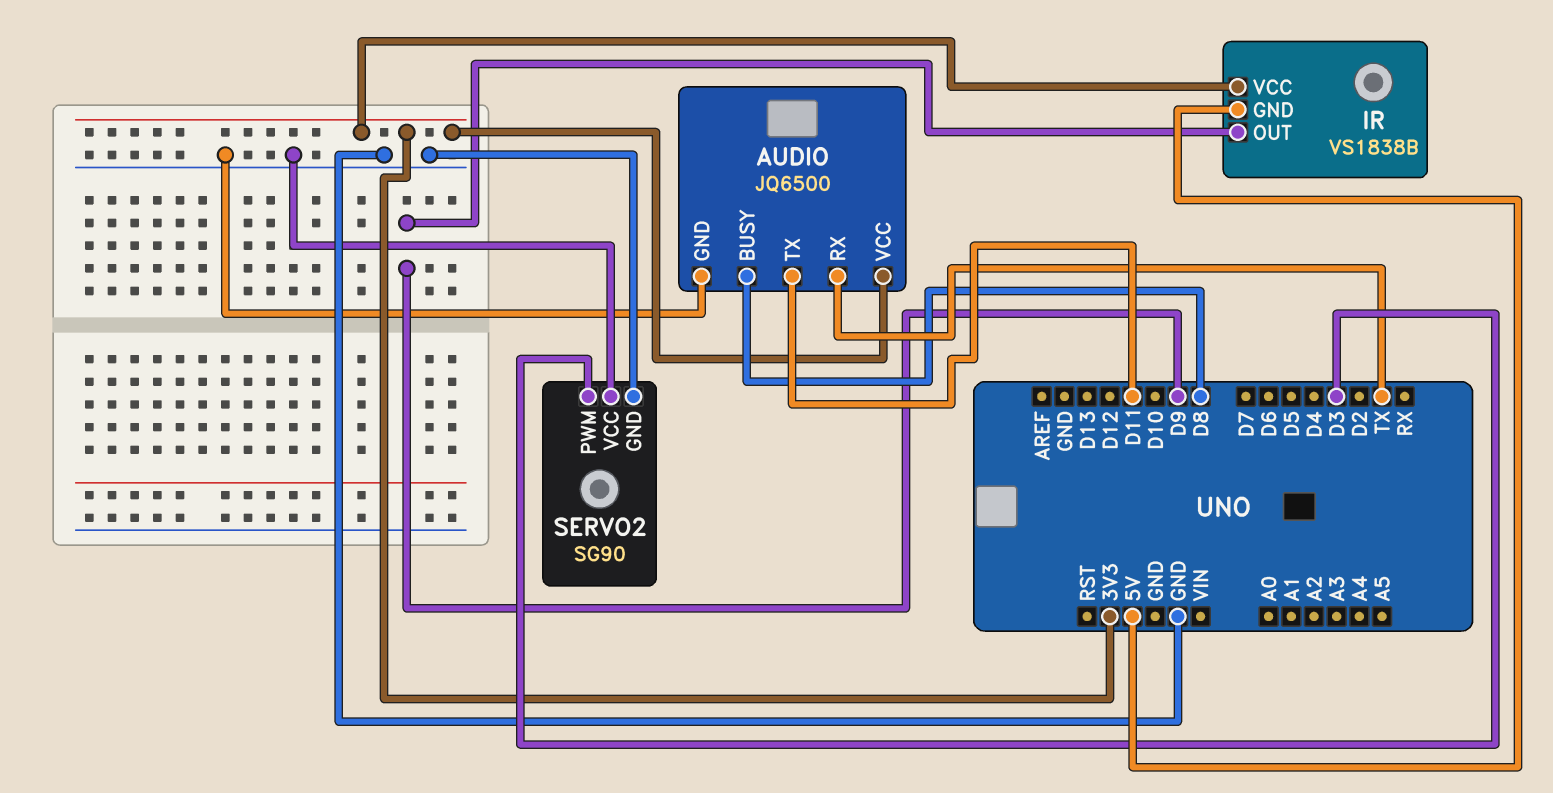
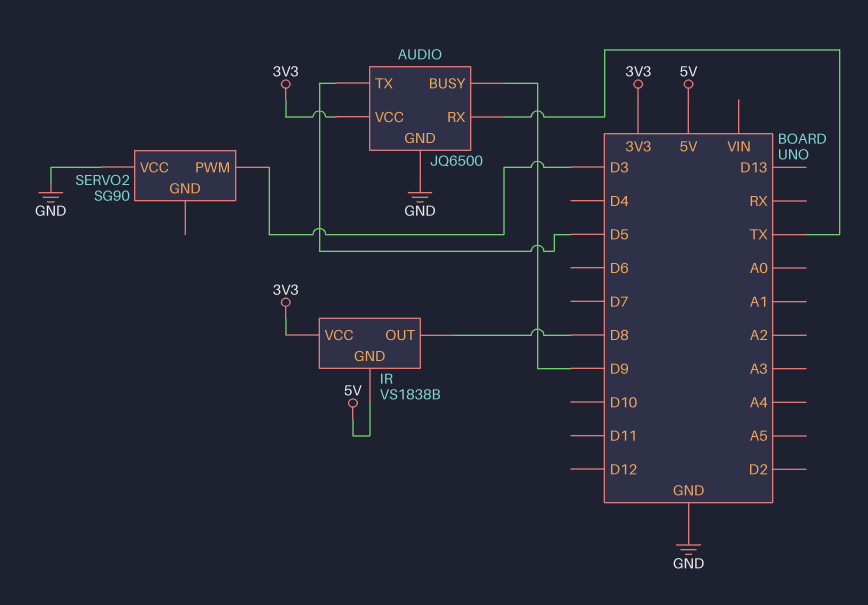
AUDIO pin BUSY: D8 -> D9
AUDIO pin TX: D11 -> D5
IR pin OUT: D9 -> D8
SERVO2 pin GND: GND -> none

